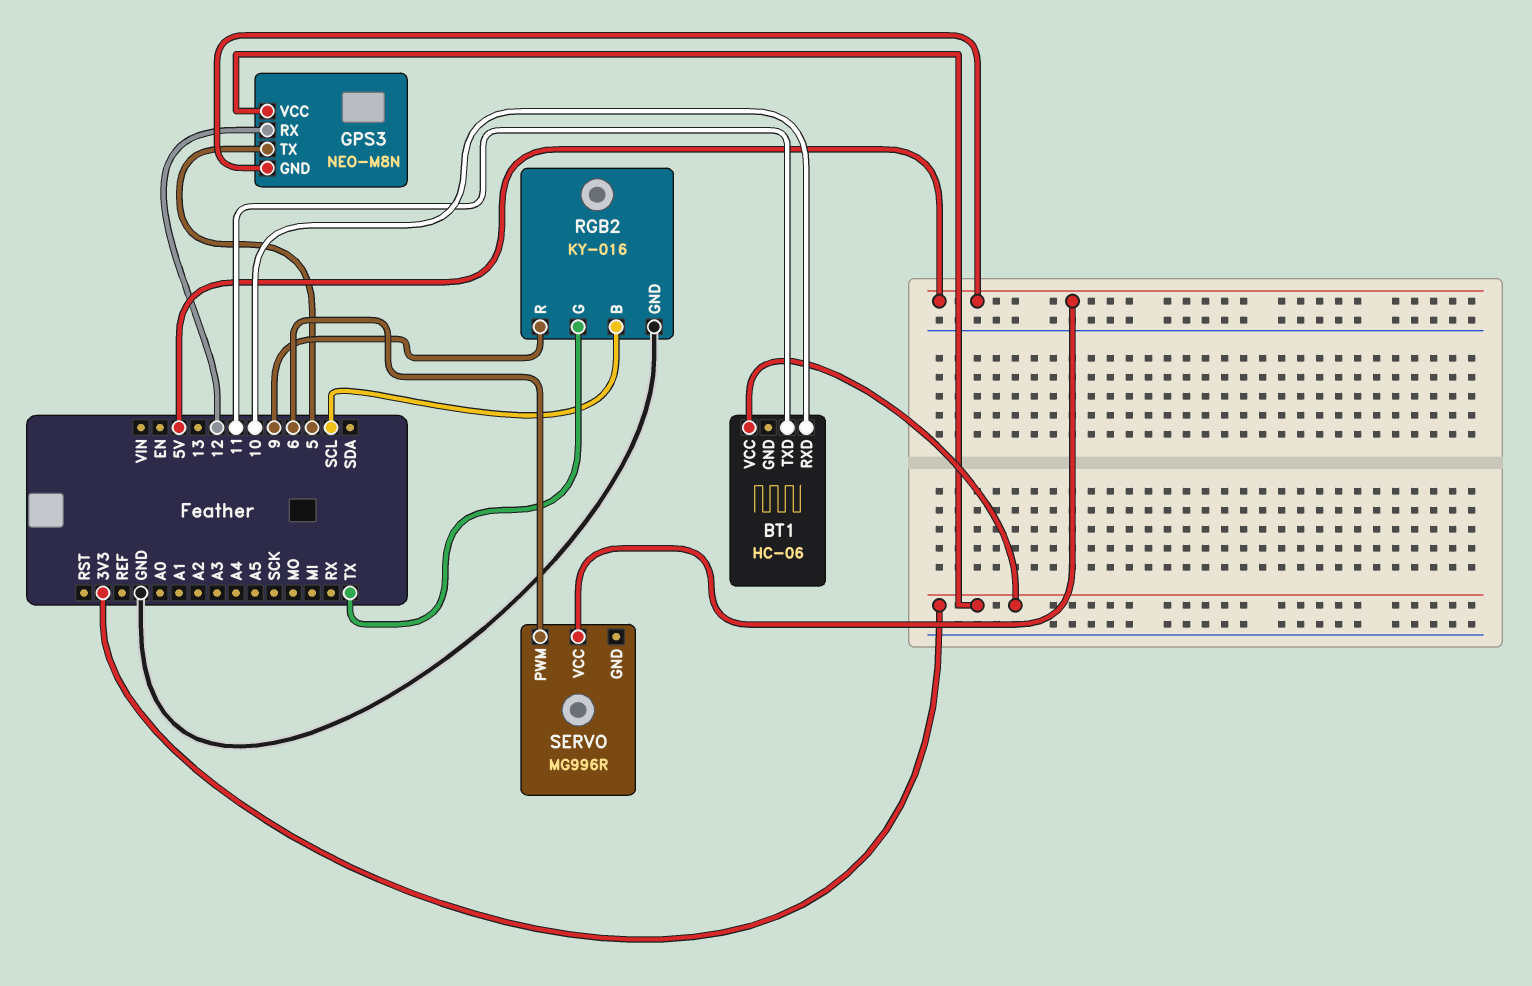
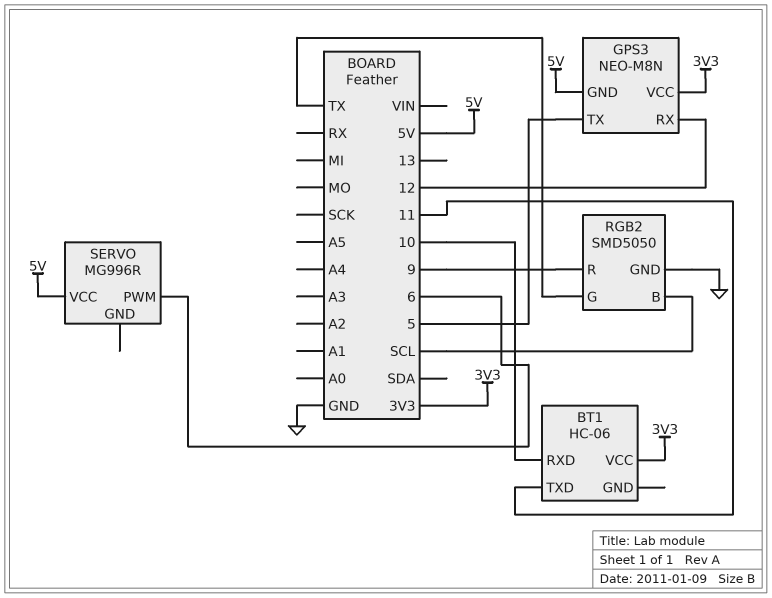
RGB2: KY-016 -> SMD5050

